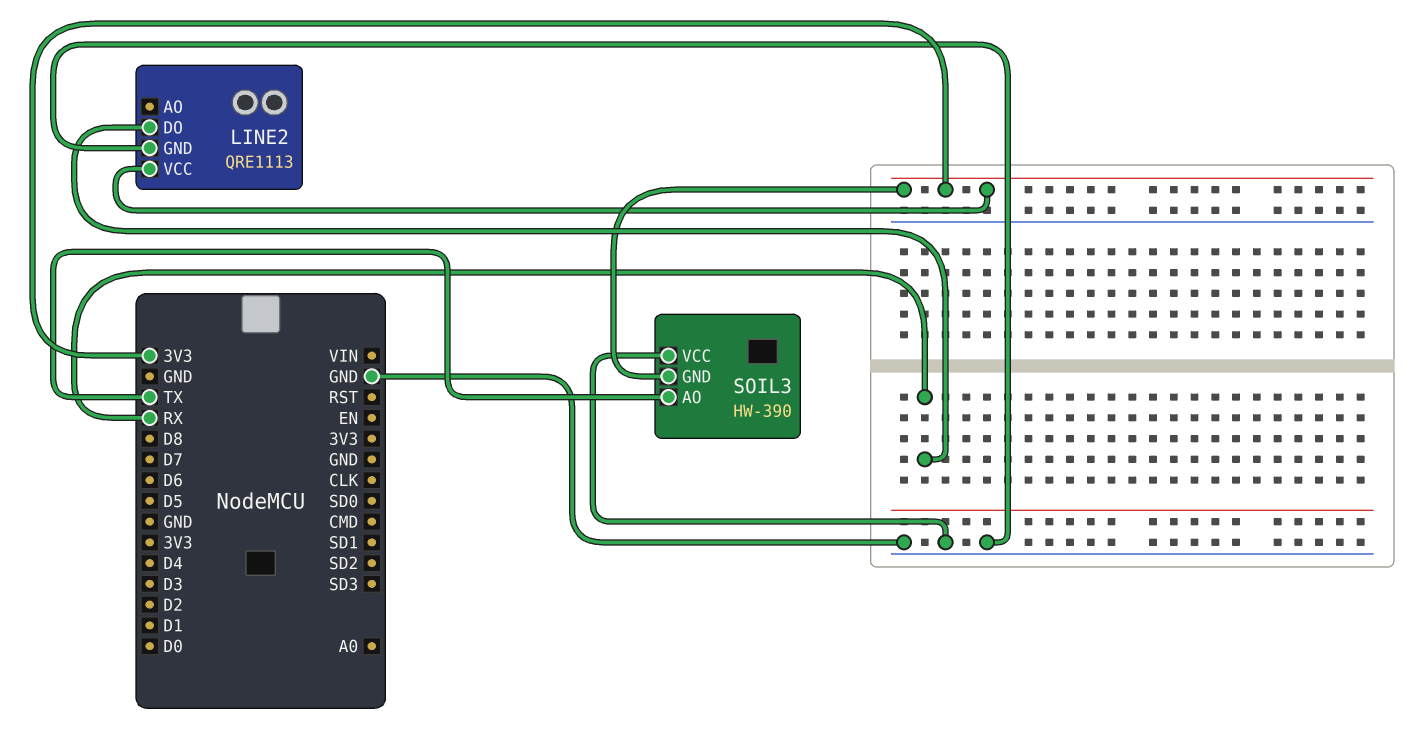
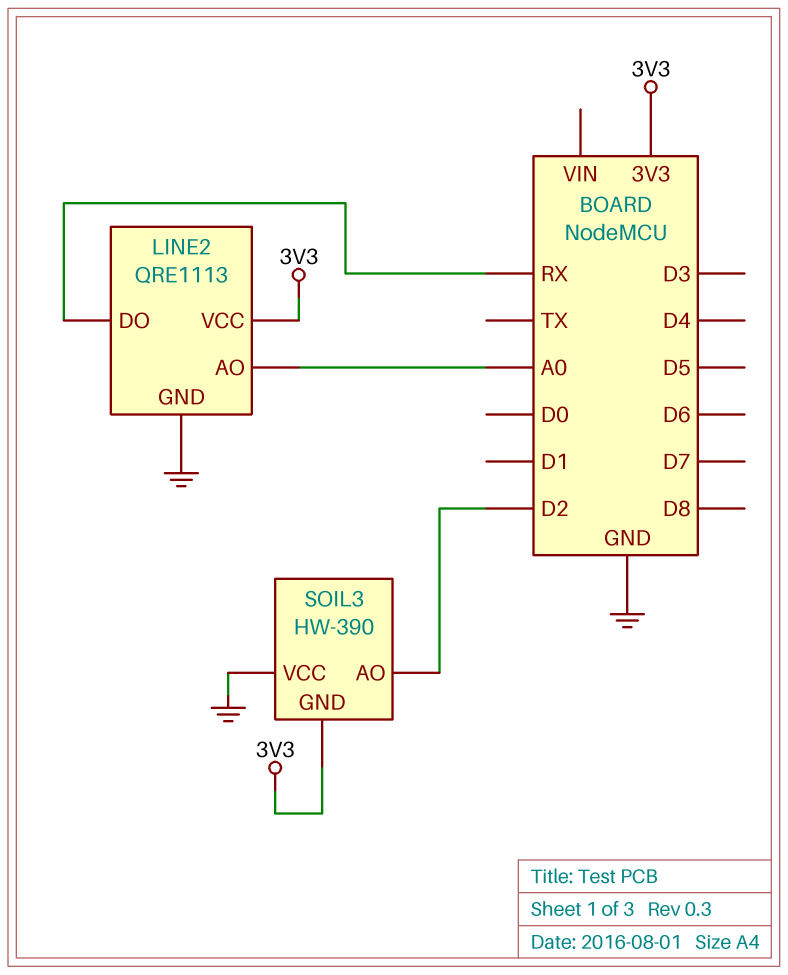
LINE2 pin AO: none -> A0
SOIL3 pin AO: TX -> D2

